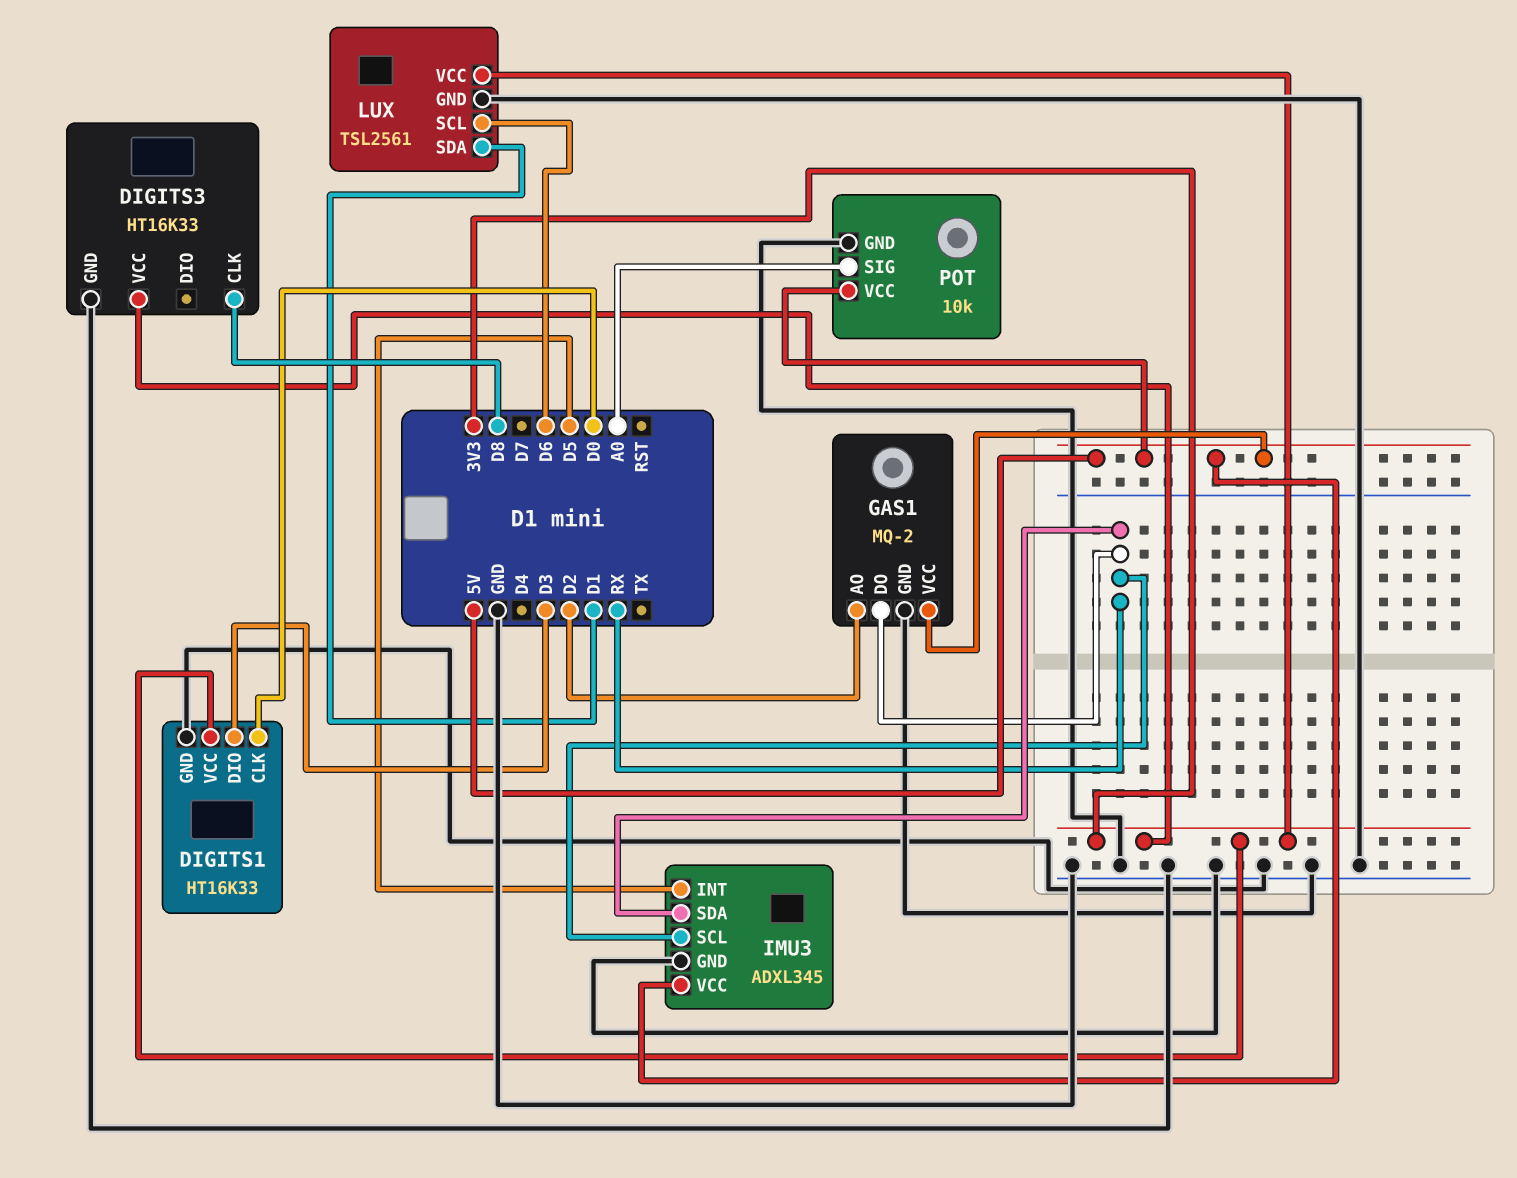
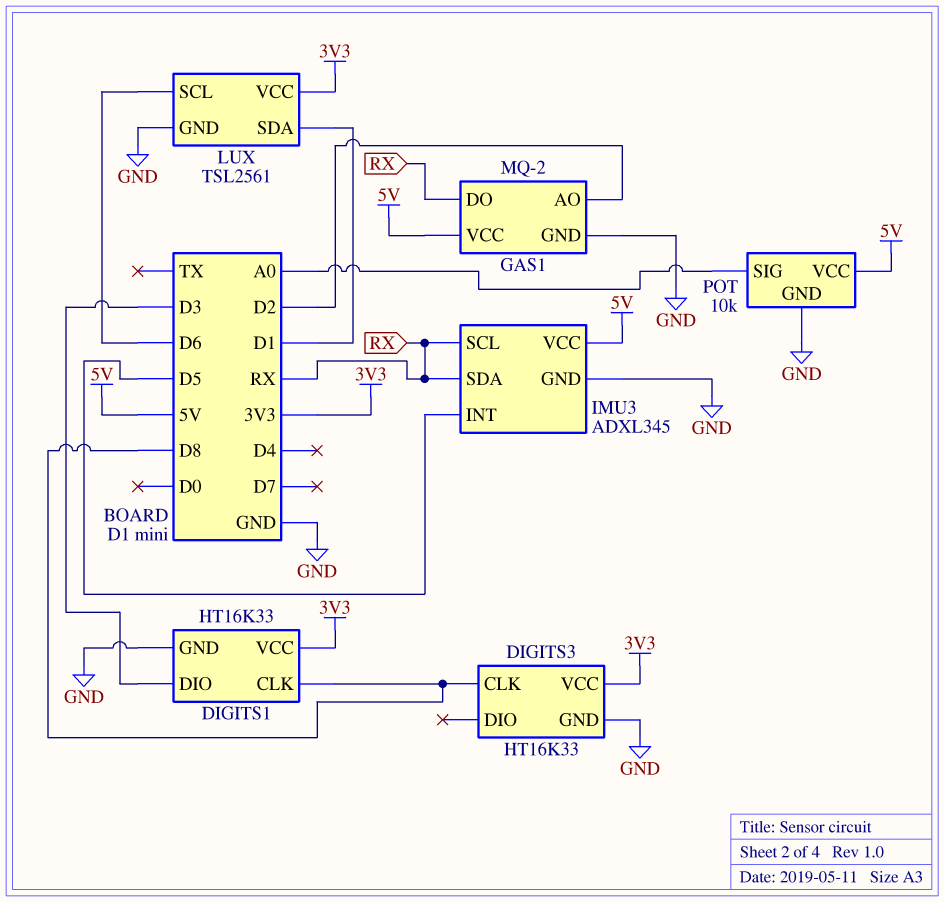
DIGITS1 pin CLK: D0 -> D8

